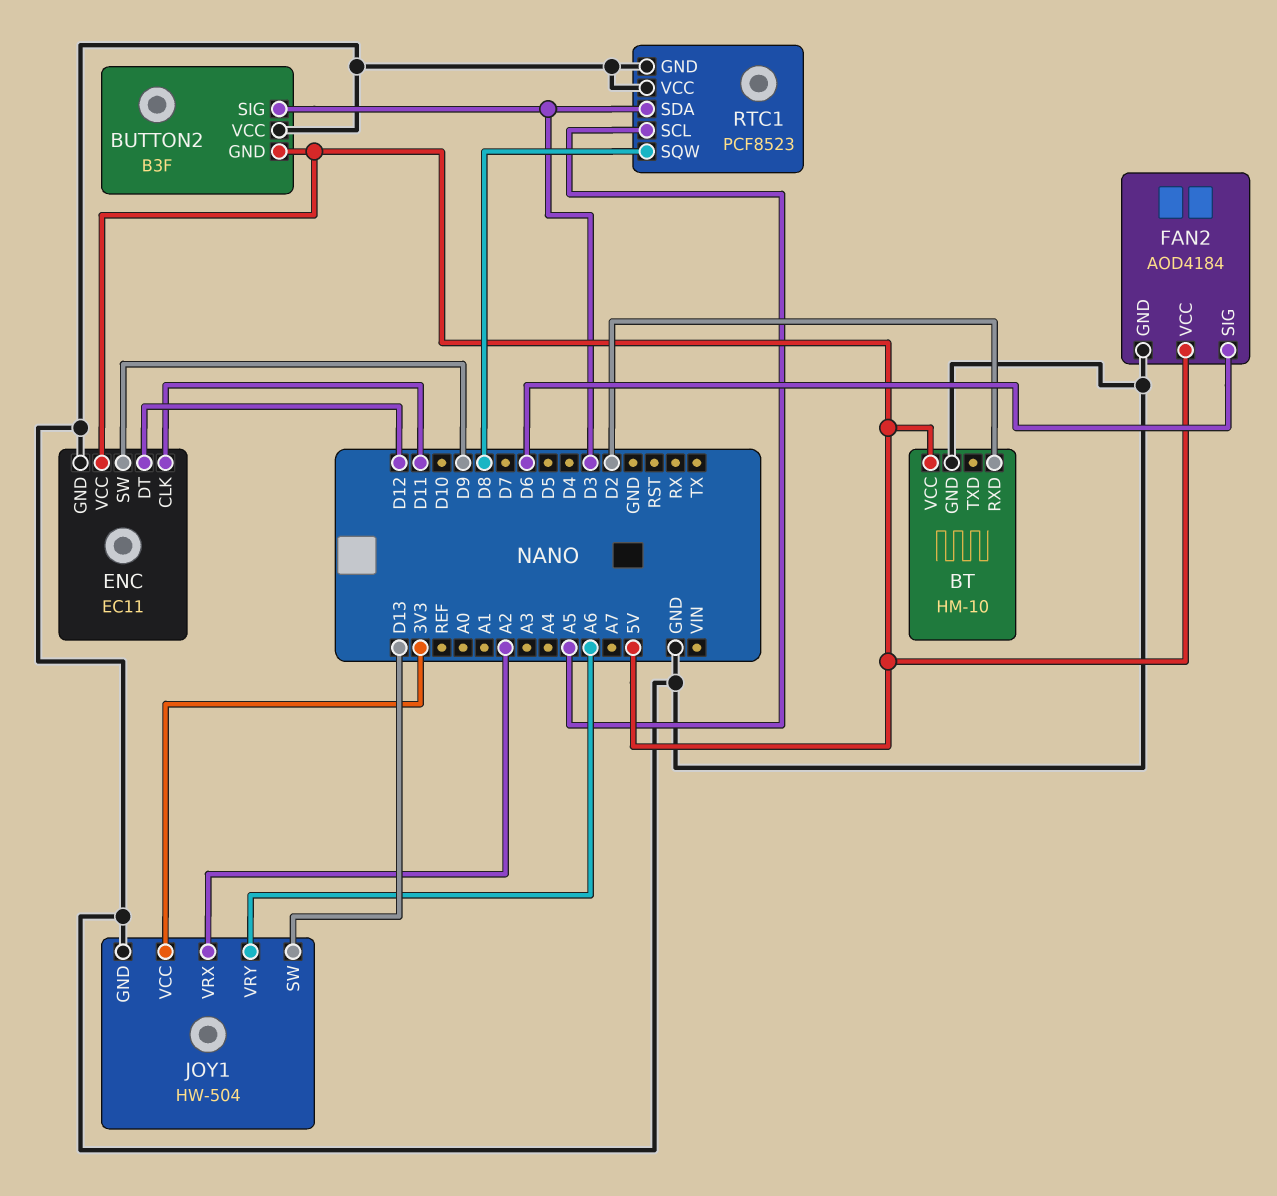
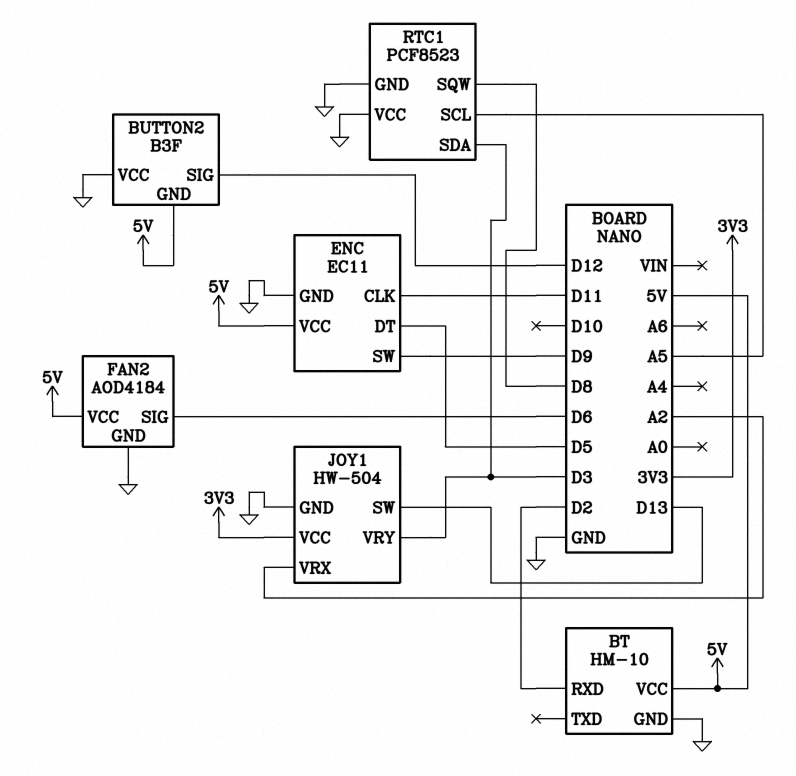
BUTTON2 pin SIG: D3 -> D12
ENC pin DT: D12 -> D5
JOY1 pin VRY: A6 -> D3

